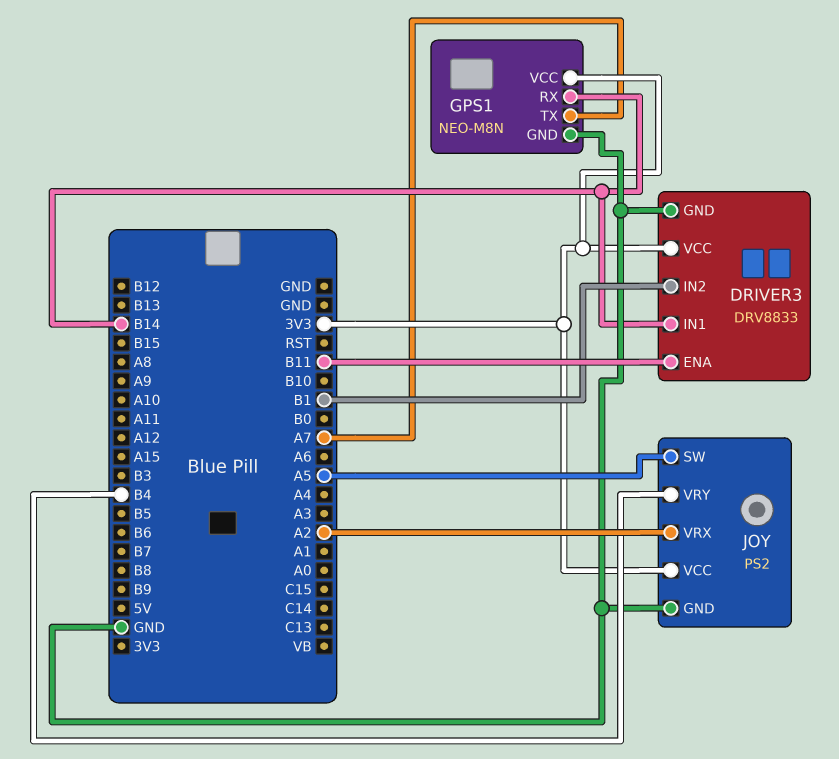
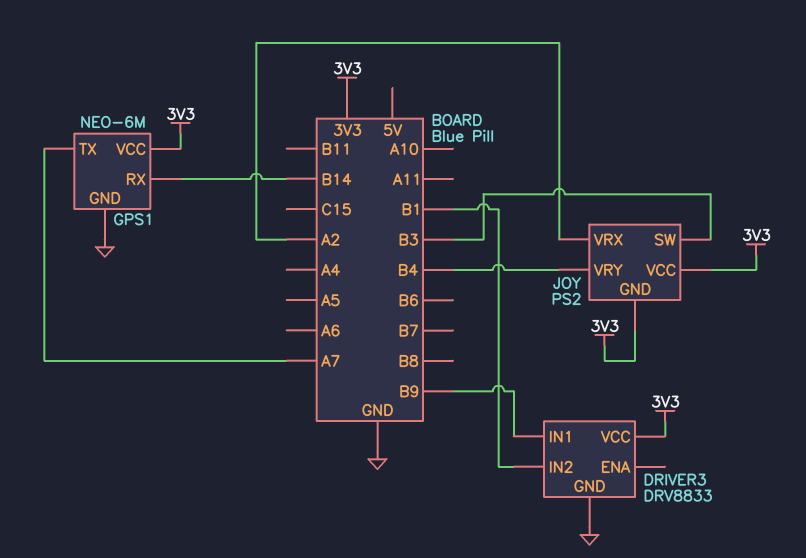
DRIVER3 pin ENA: B11 -> none
DRIVER3 pin IN1: B14 -> B9
GPS1: NEO-M8N -> NEO-6M
JOY pin GND: GND -> 3V3
JOY pin SW: A5 -> B3

